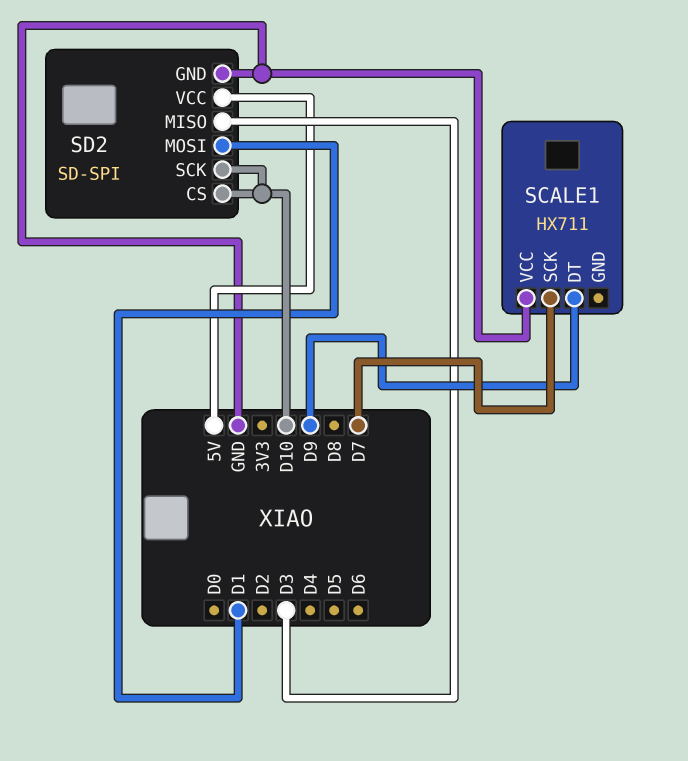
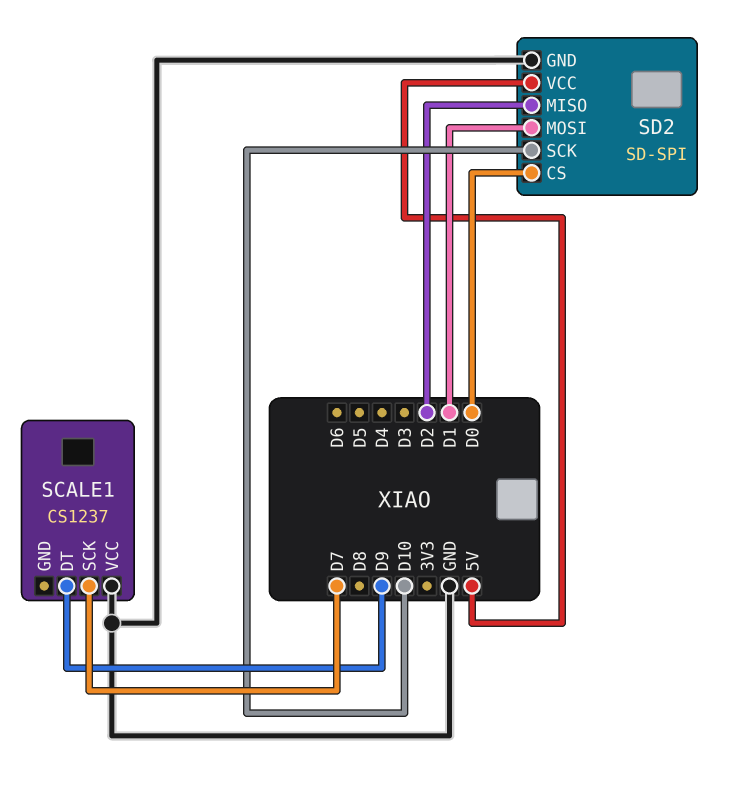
SCALE1: HX711 -> CS1237
SD2 pin CS: D10 -> D0
SD2 pin MISO: D3 -> D2

